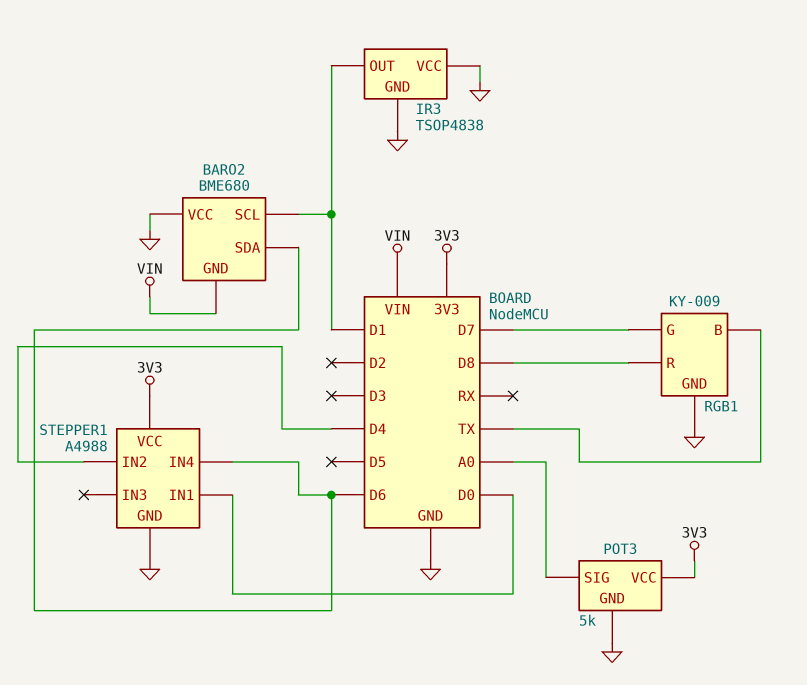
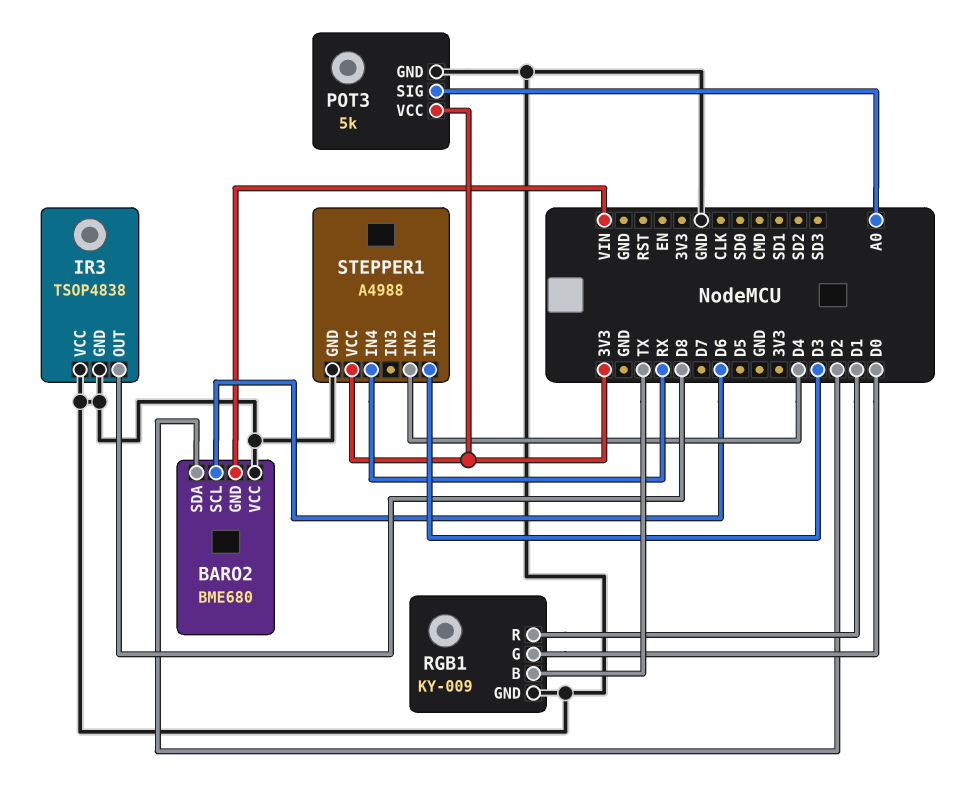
BARO2 pin SCL: D1 -> D6
BARO2 pin SDA: D6 -> D2
IR3 pin OUT: D1 -> D8
RGB1 pin G: D7 -> D0
RGB1 pin R: D8 -> D1
STEPPER1 pin IN1: D0 -> D3
STEPPER1 pin IN4: D6 -> RX

